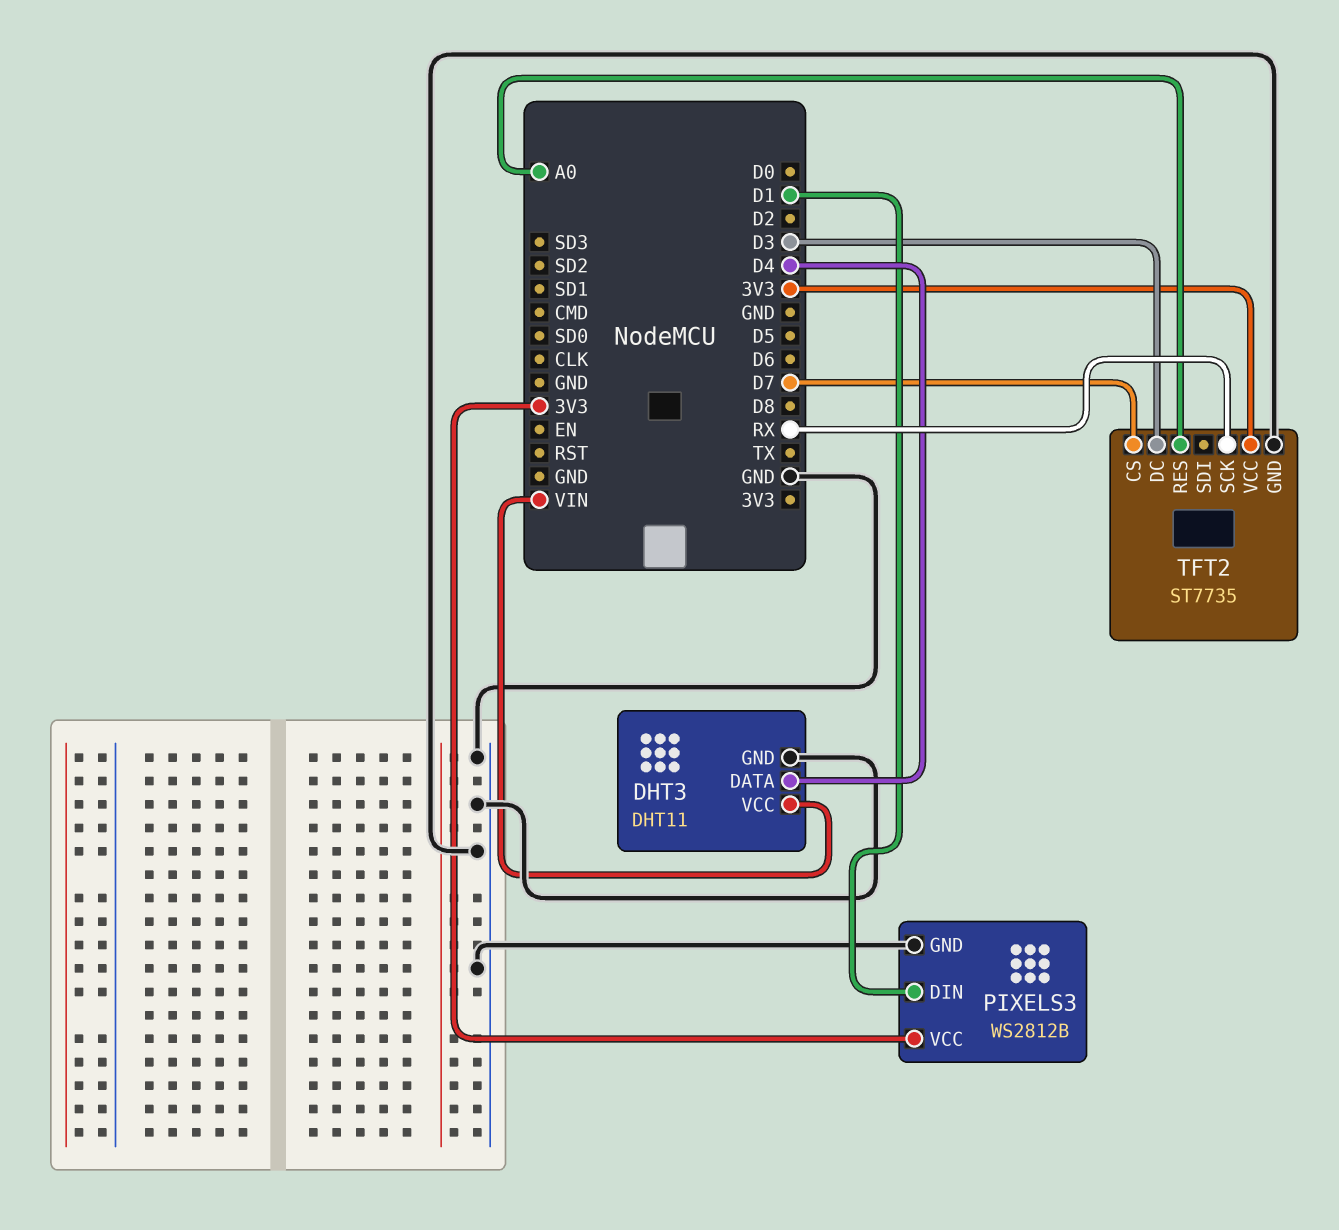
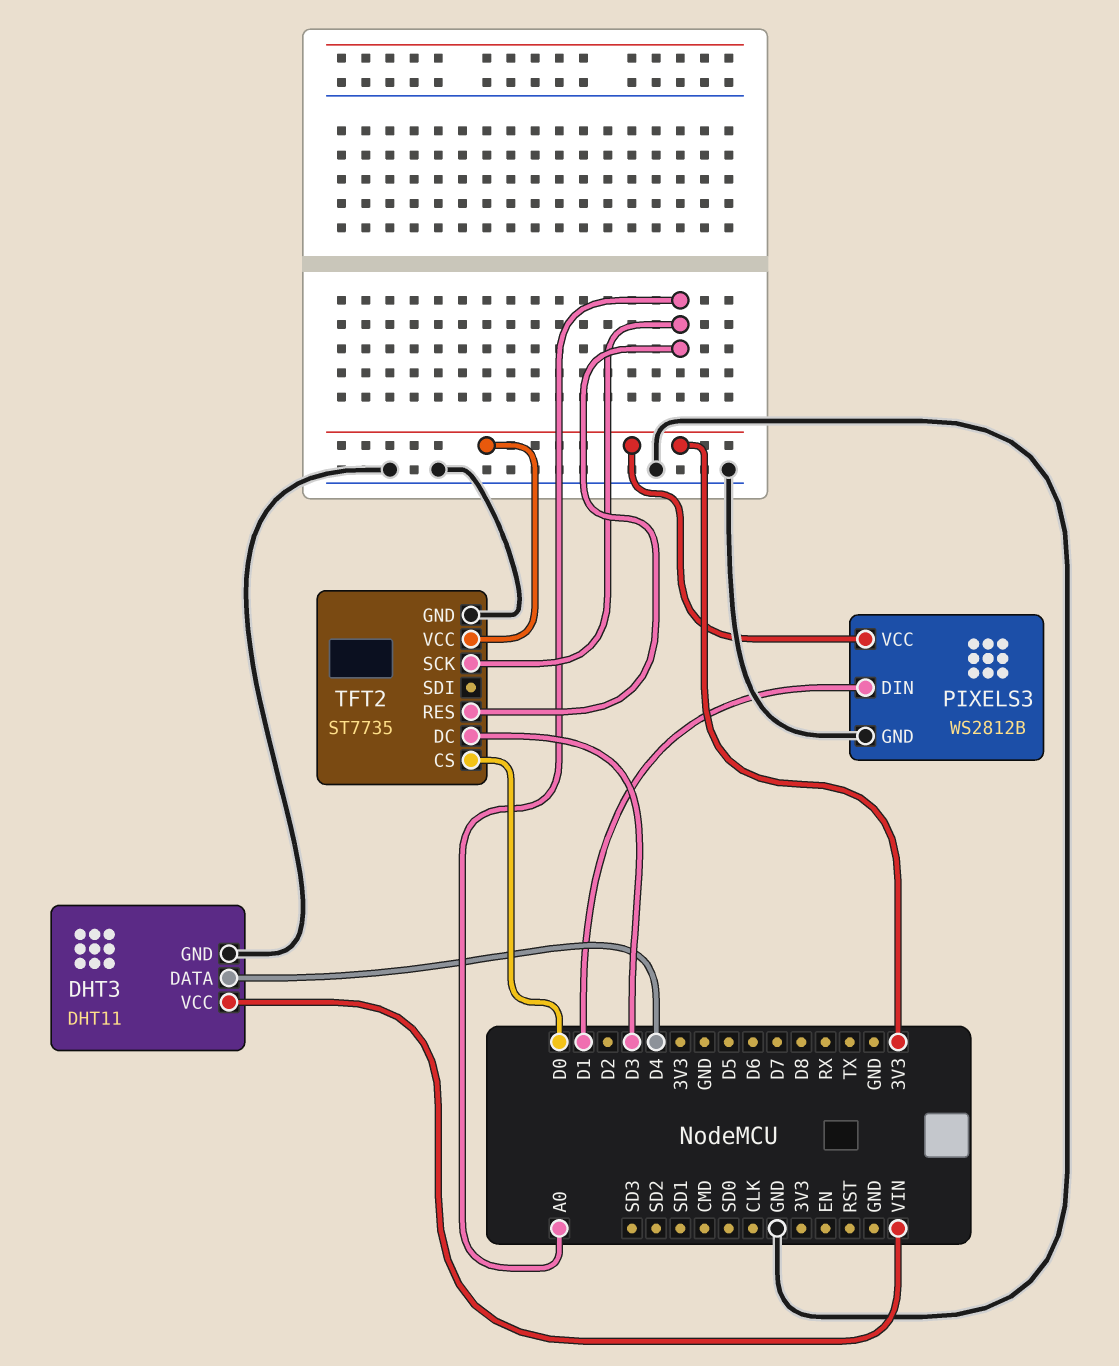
TFT2 pin CS: D7 -> D0
TFT2 pin SCK: RX -> A0

